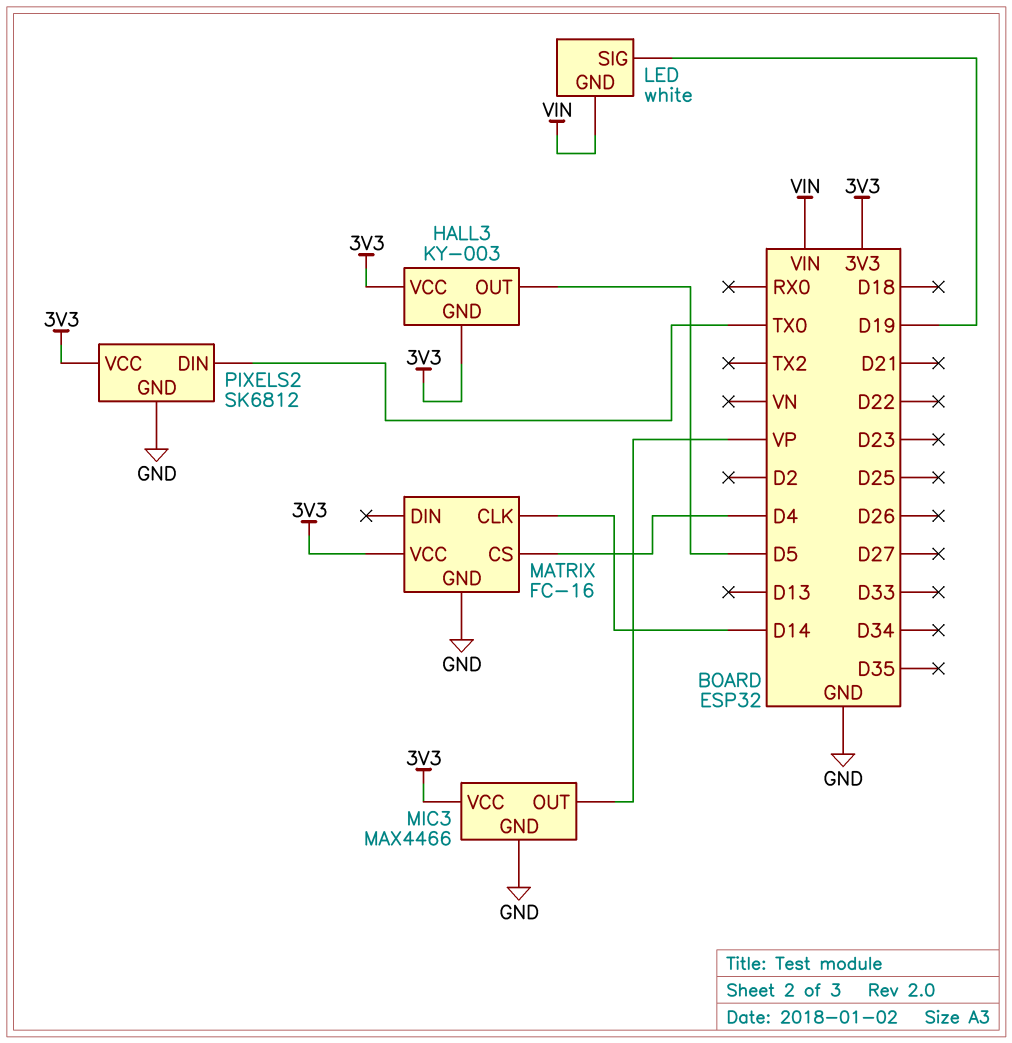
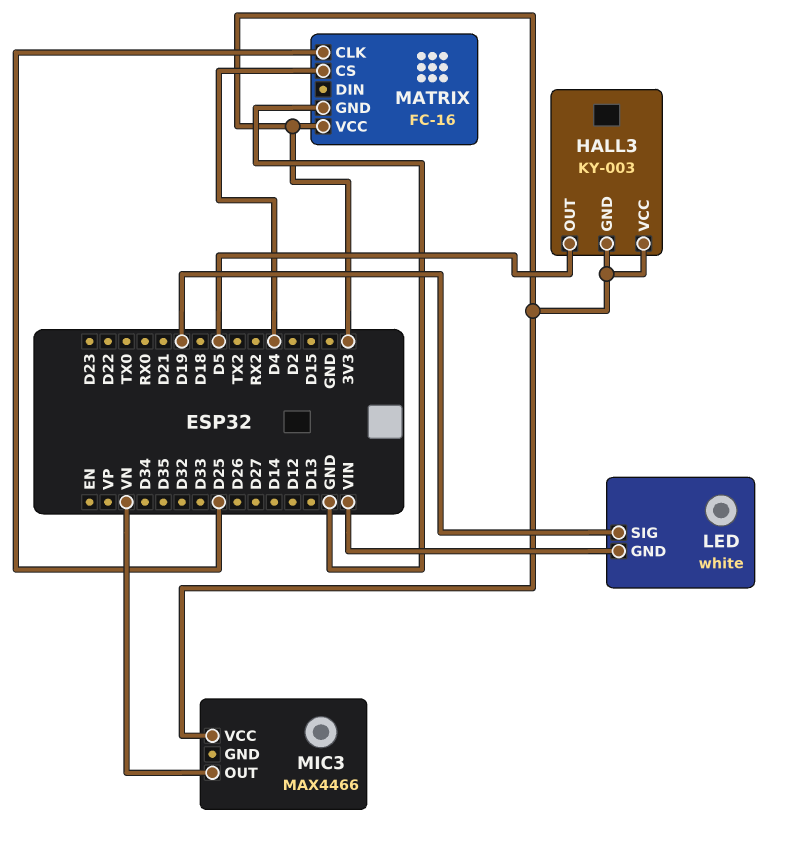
MATRIX pin CLK: D14 -> D25
MIC3 pin GND: GND -> none
MIC3 pin OUT: VP -> VN
PIXELS2: SK6812 -> none
PIXELS2 pin DIN: TX0 -> none
PIXELS2 pin GND: GND -> none
PIXELS2 pin VCC: 3V3 -> none

